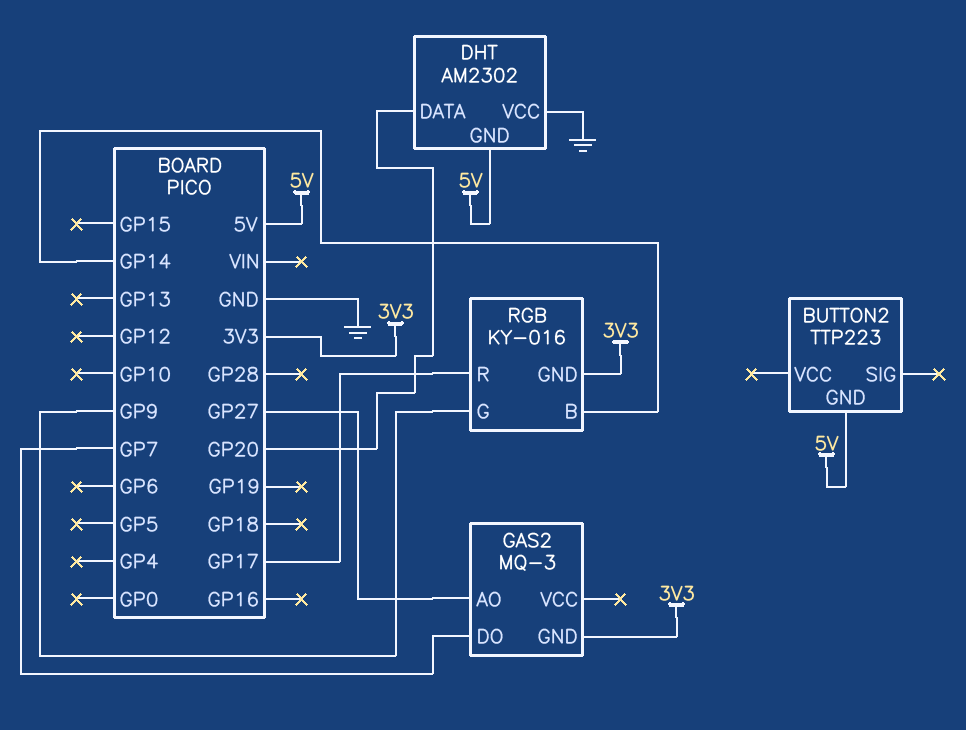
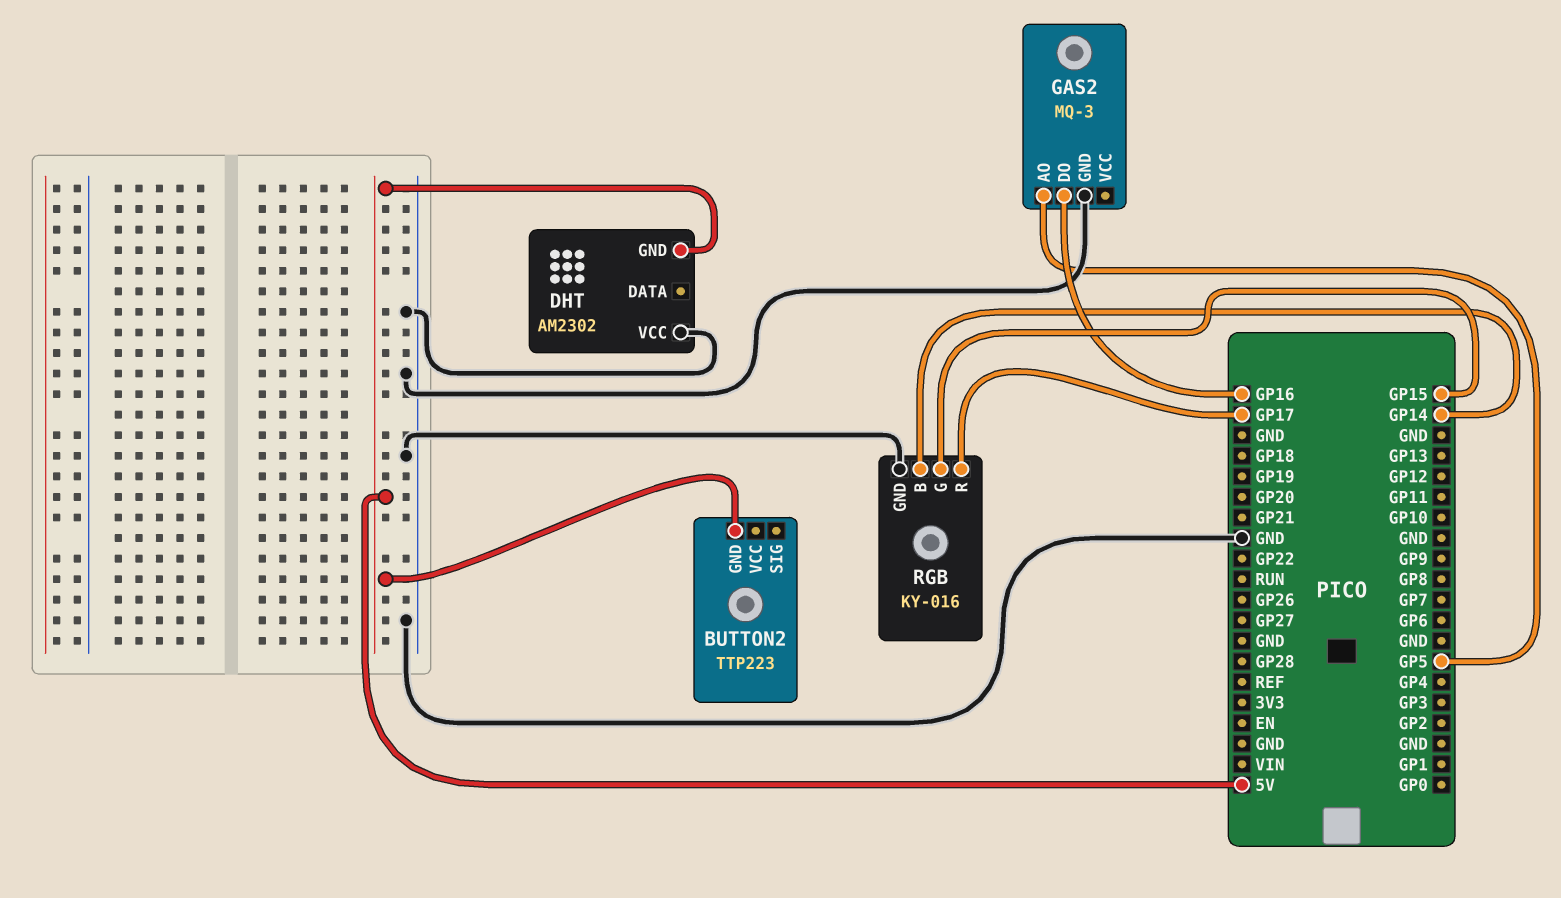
DHT pin DATA: GP20 -> none
GAS2 pin AO: GP27 -> GP5
GAS2 pin DO: GP7 -> GP16
GAS2 pin GND: 3V3 -> GND
RGB pin G: GP9 -> GP15
RGB pin GND: 3V3 -> GND

